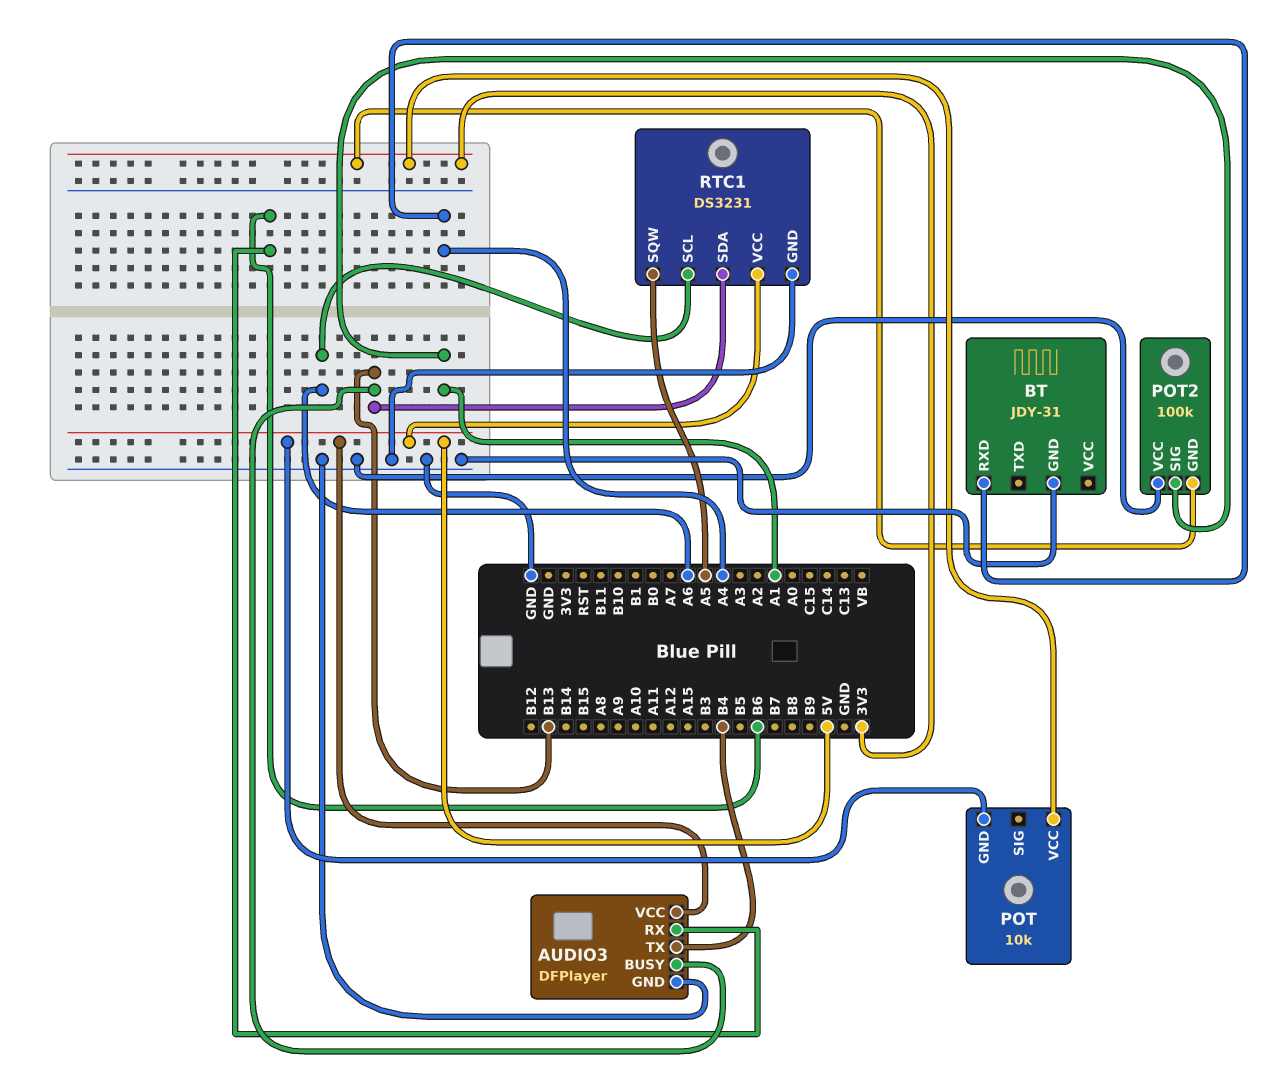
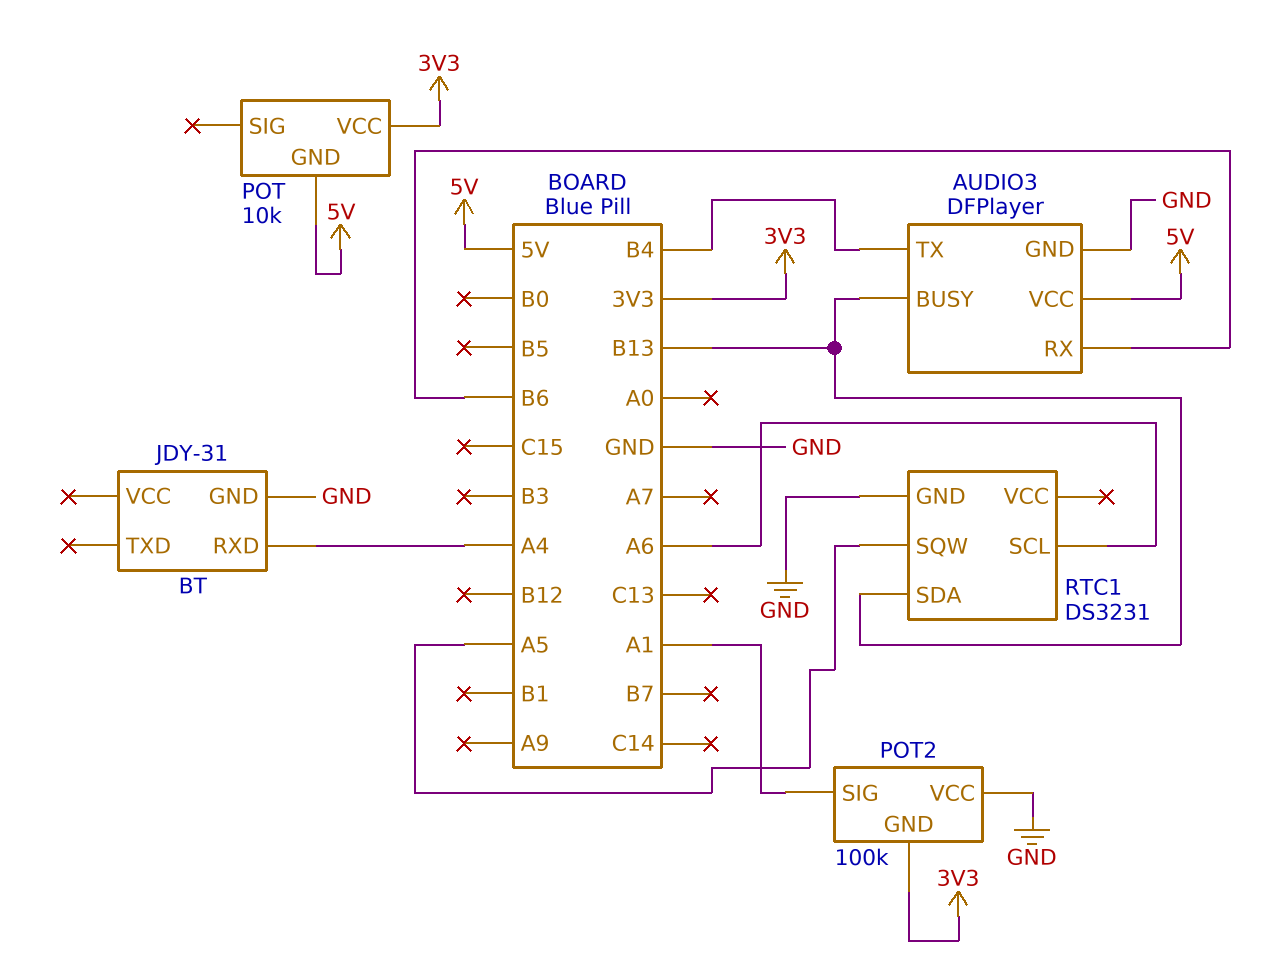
RTC1 pin VCC: 5V -> none

